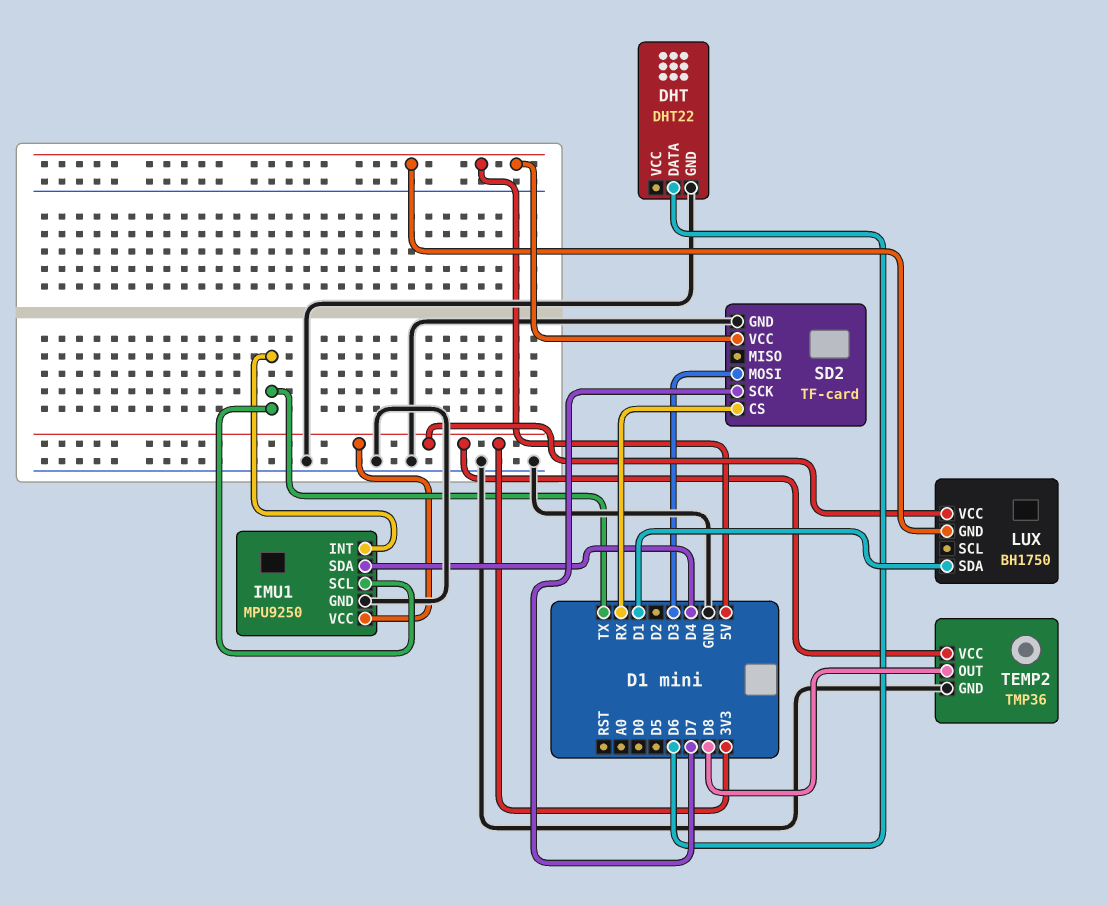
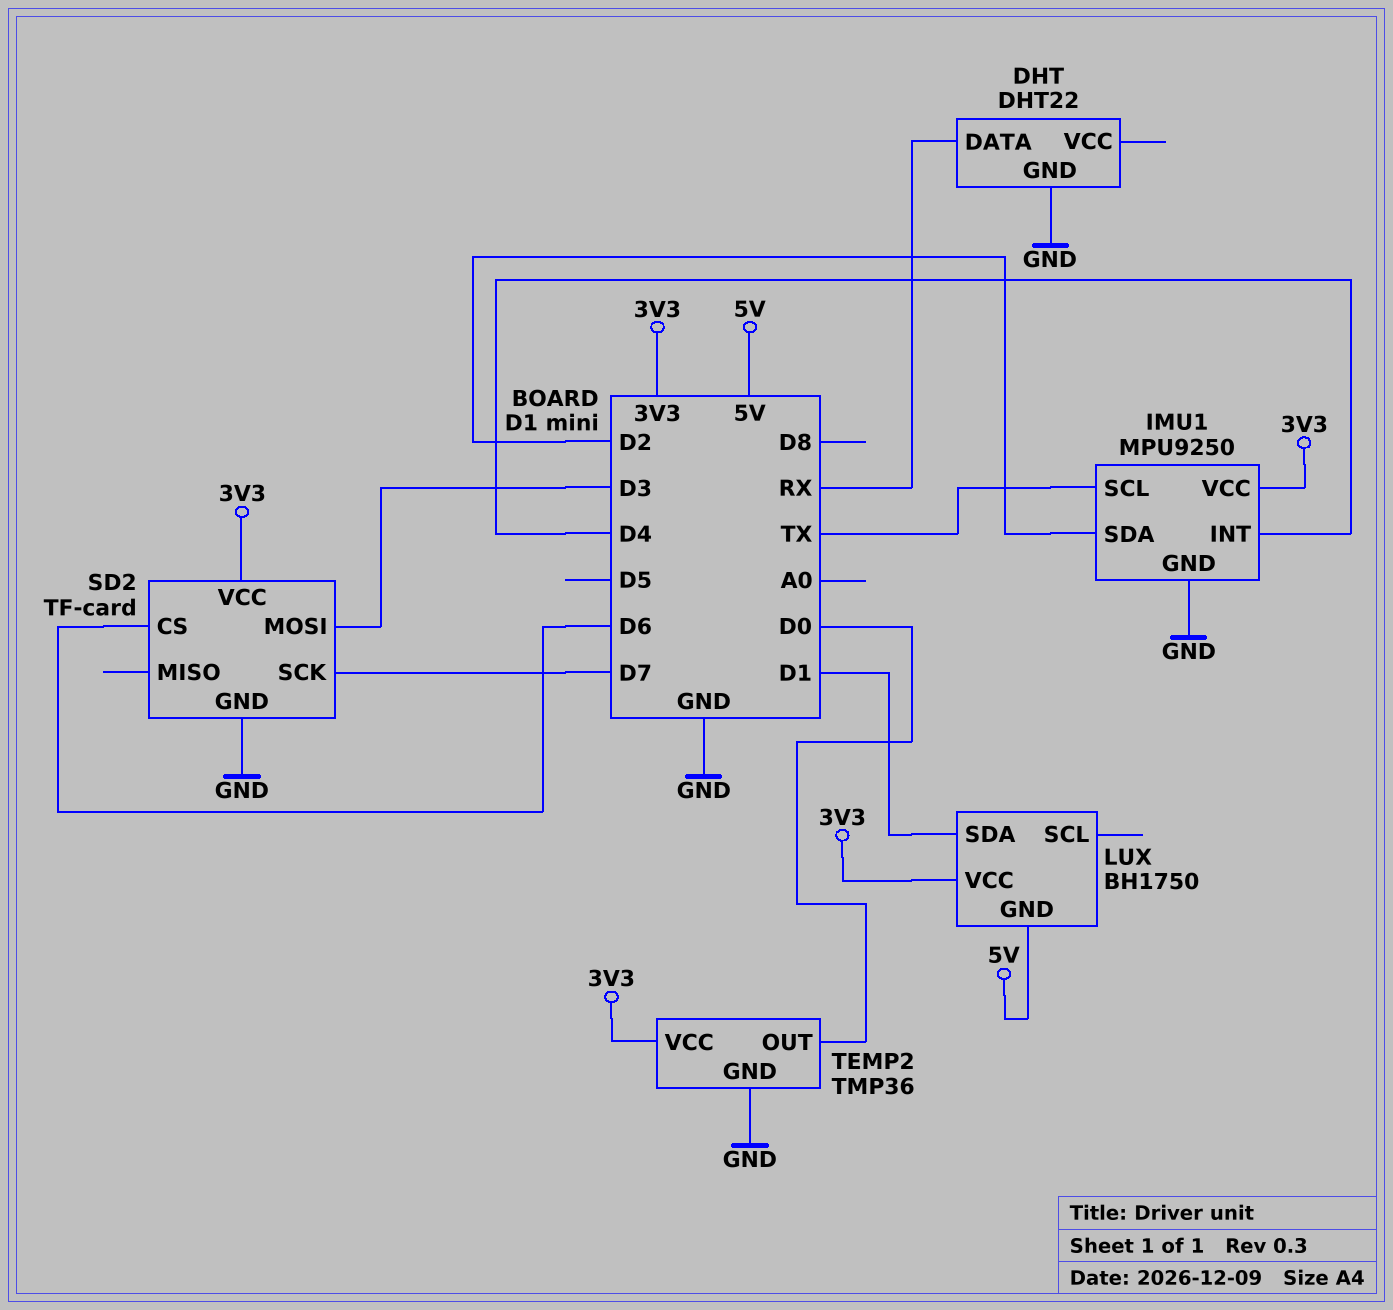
DHT pin DATA: D6 -> RX
IMU1 pin INT: TX -> D4
IMU1 pin SDA: D4 -> D2
SD2 pin CS: RX -> D6
SD2 pin VCC: 5V -> 3V3
TEMP2 pin OUT: D8 -> D0

